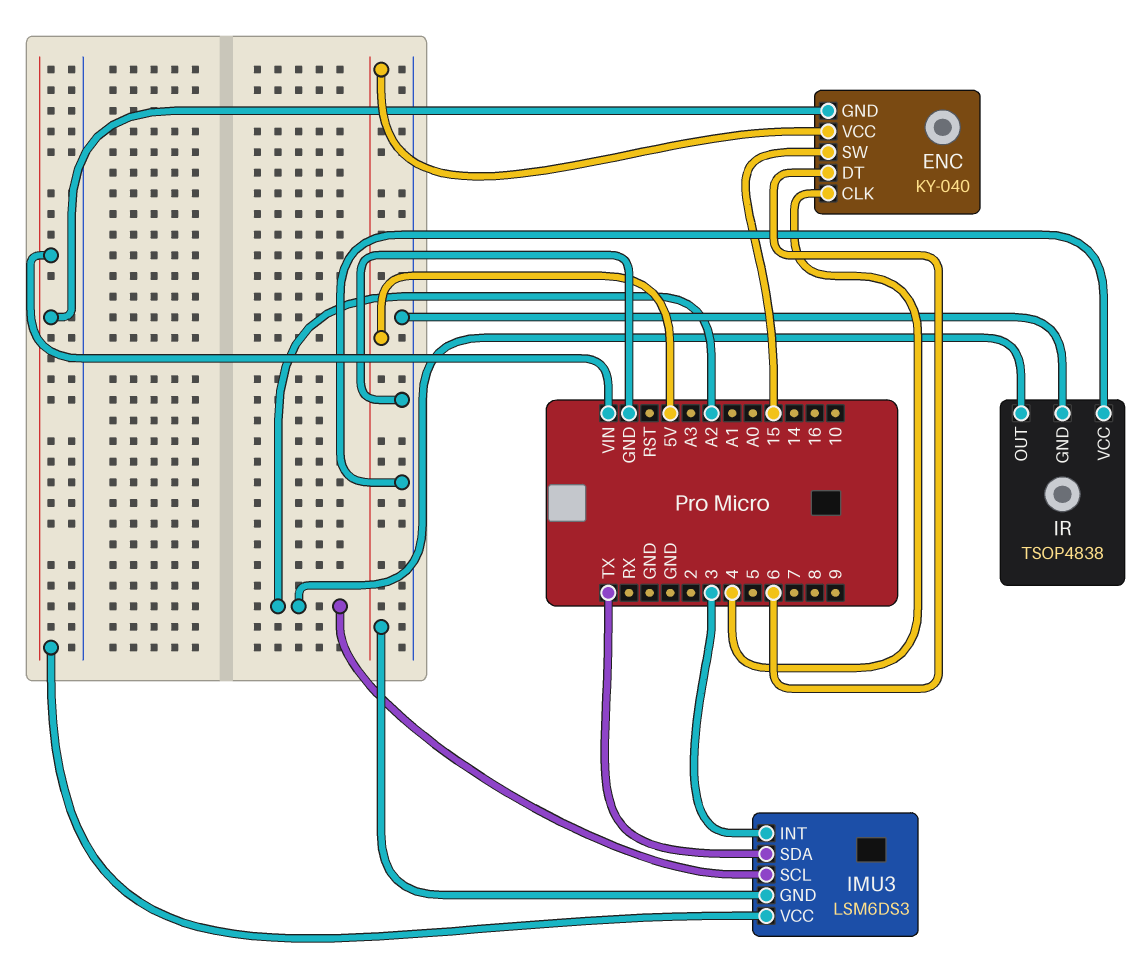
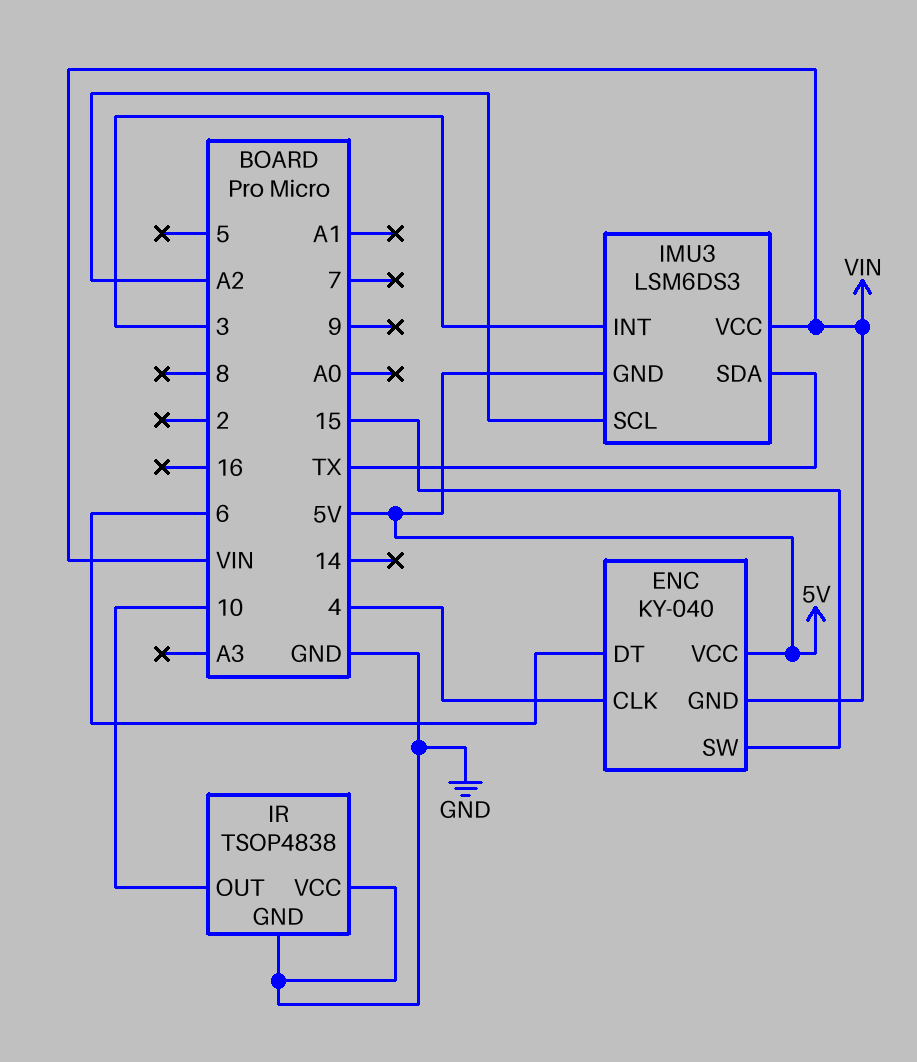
IR pin OUT: A2 -> 10

